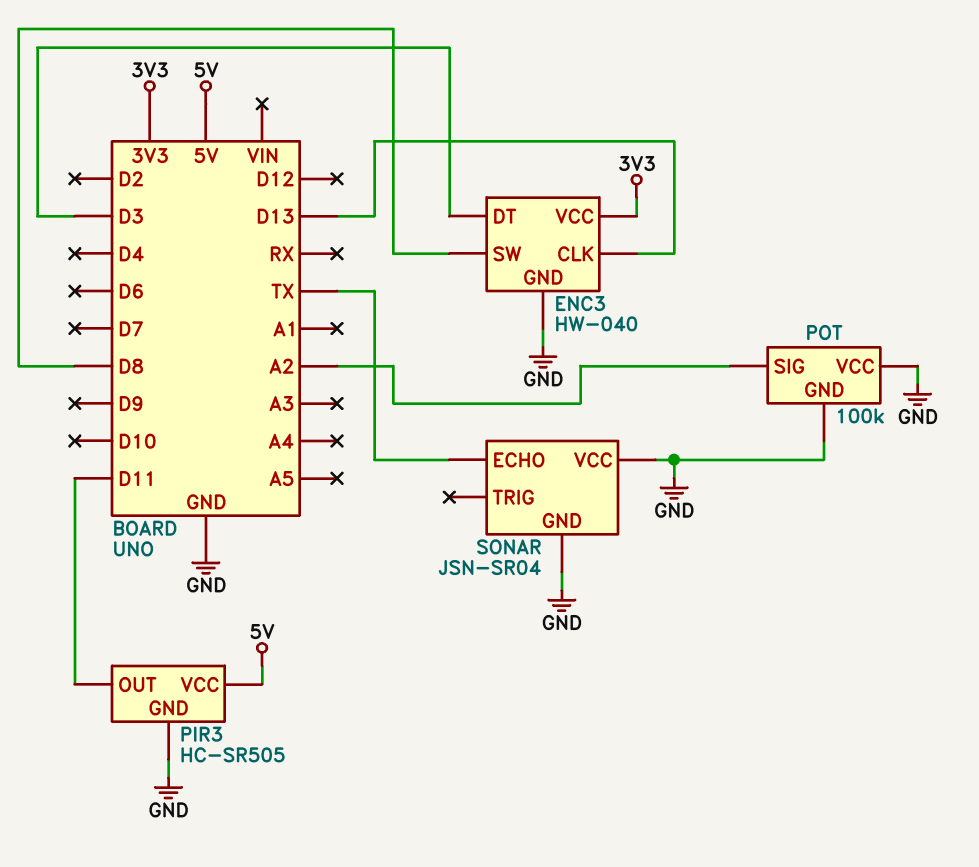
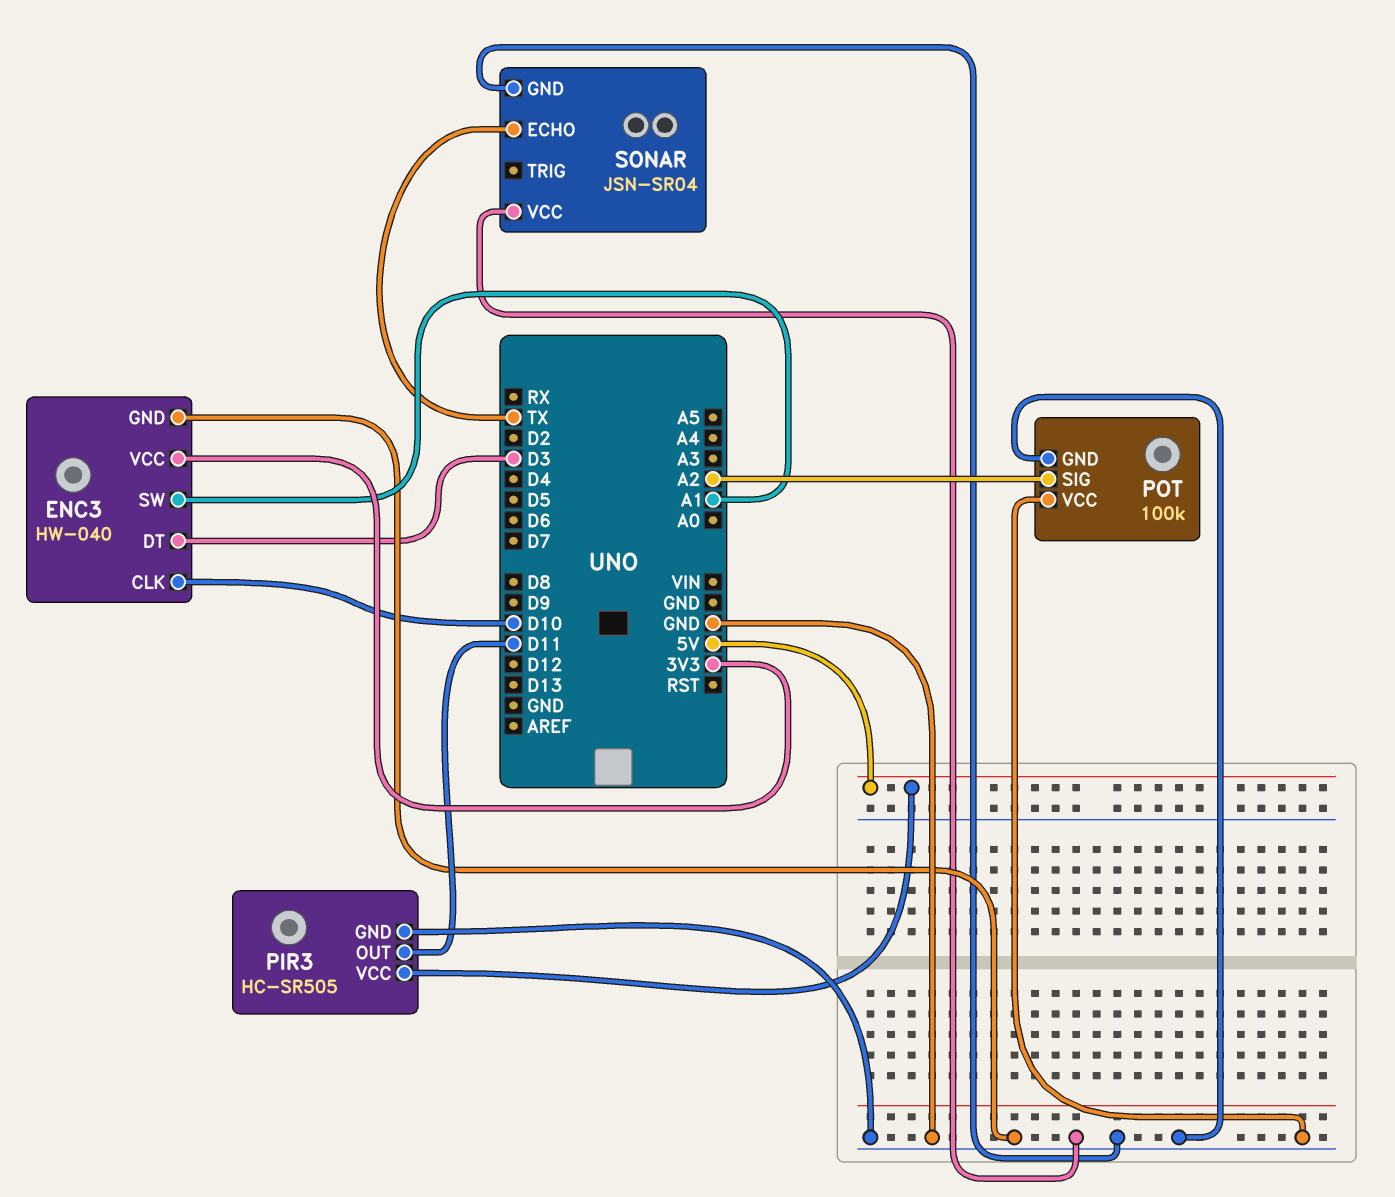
ENC3 pin CLK: D13 -> D10
ENC3 pin SW: D8 -> A1

